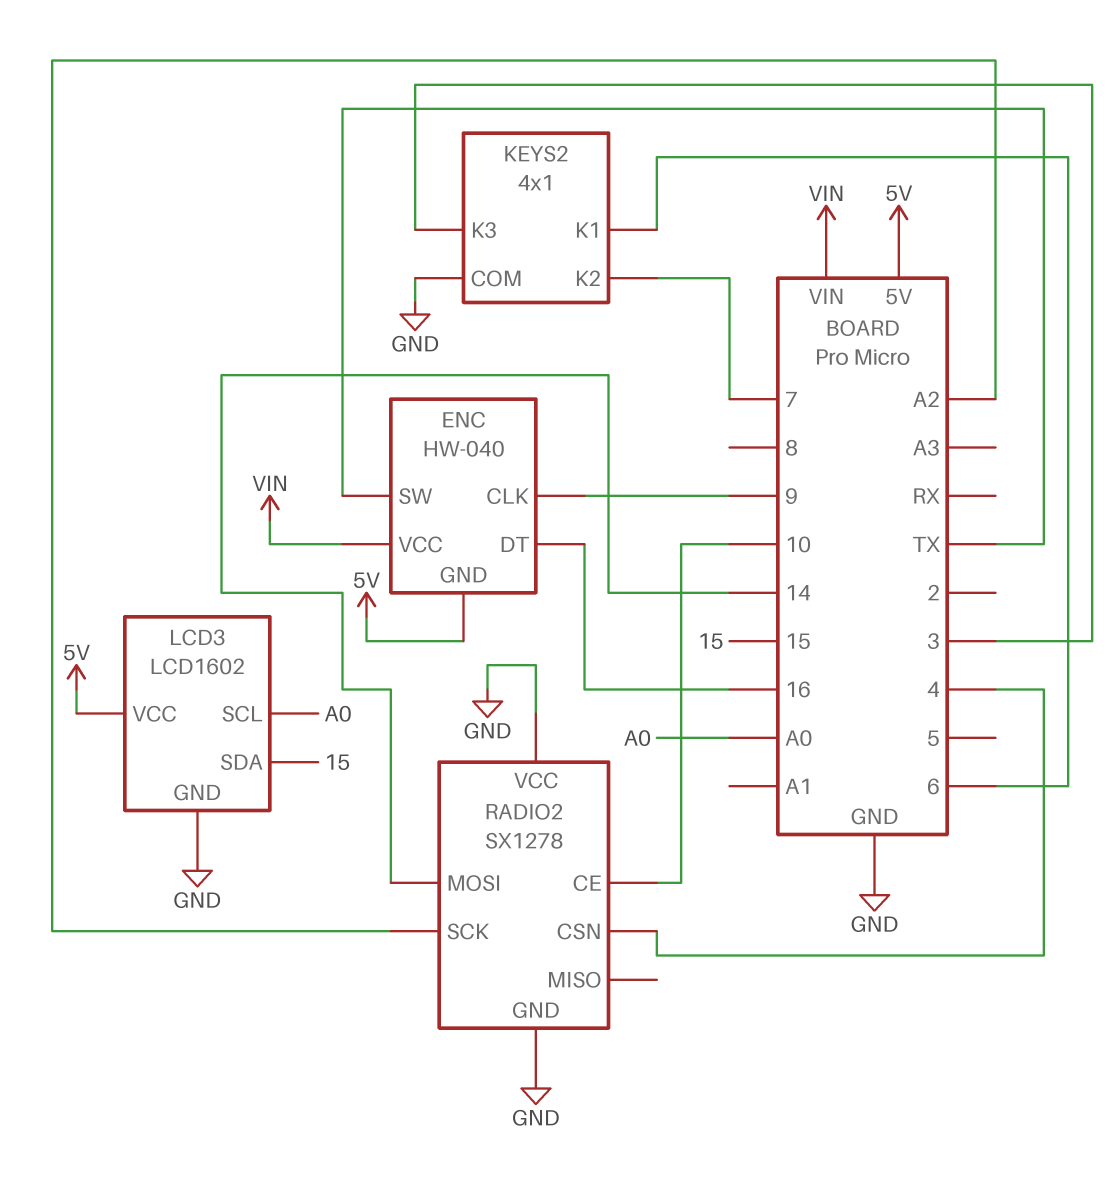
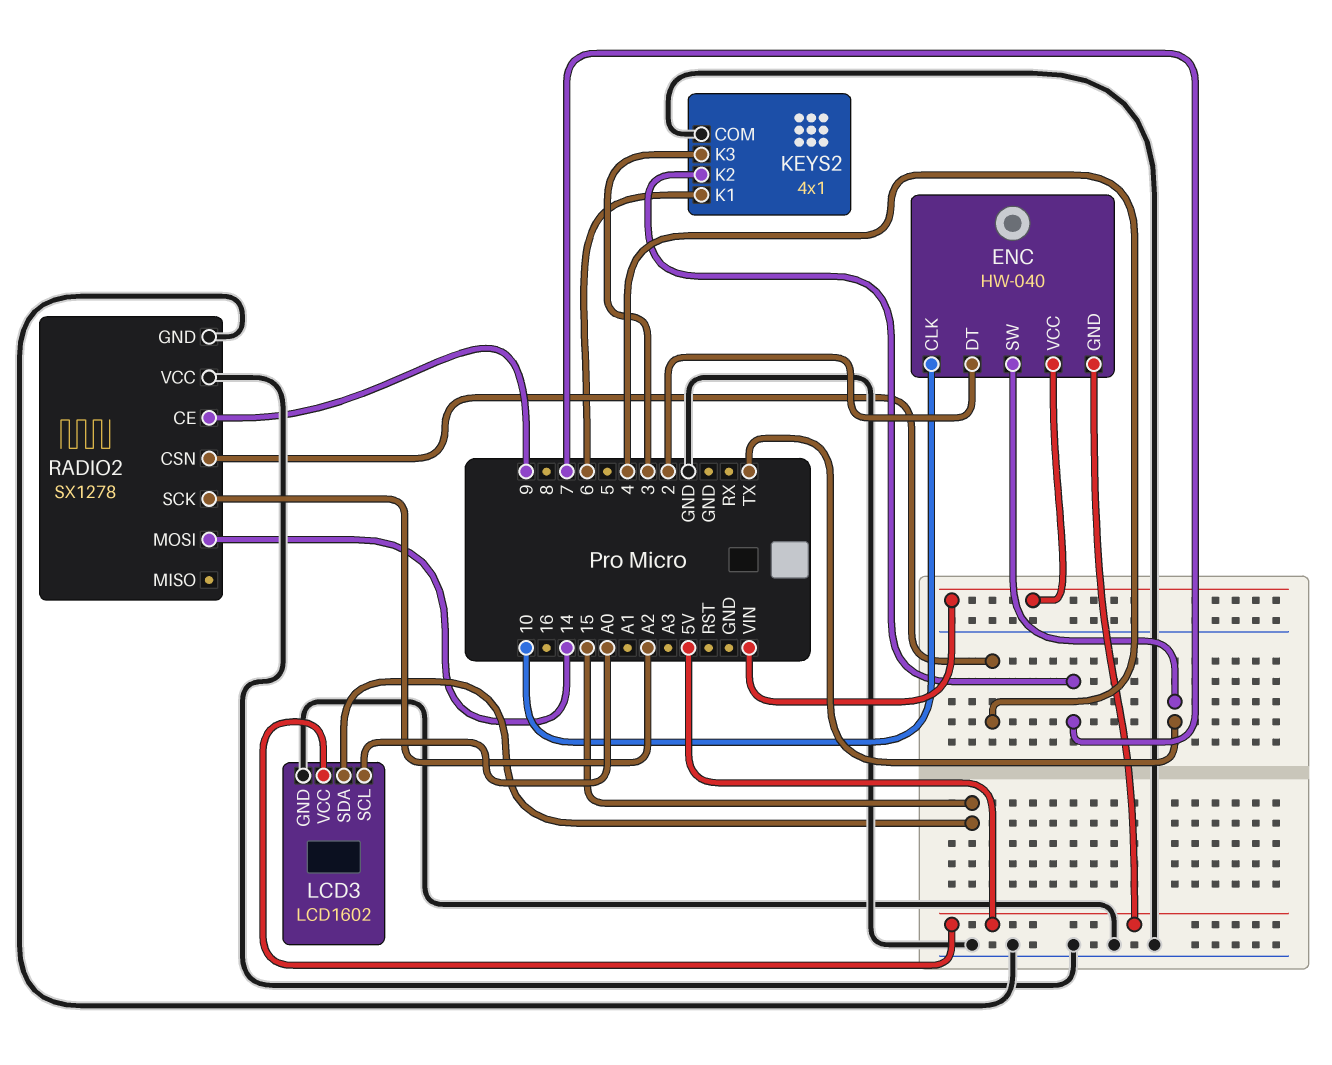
ENC pin CLK: 9 -> 10
ENC pin DT: 16 -> 2
RADIO2 pin CE: 10 -> 9

